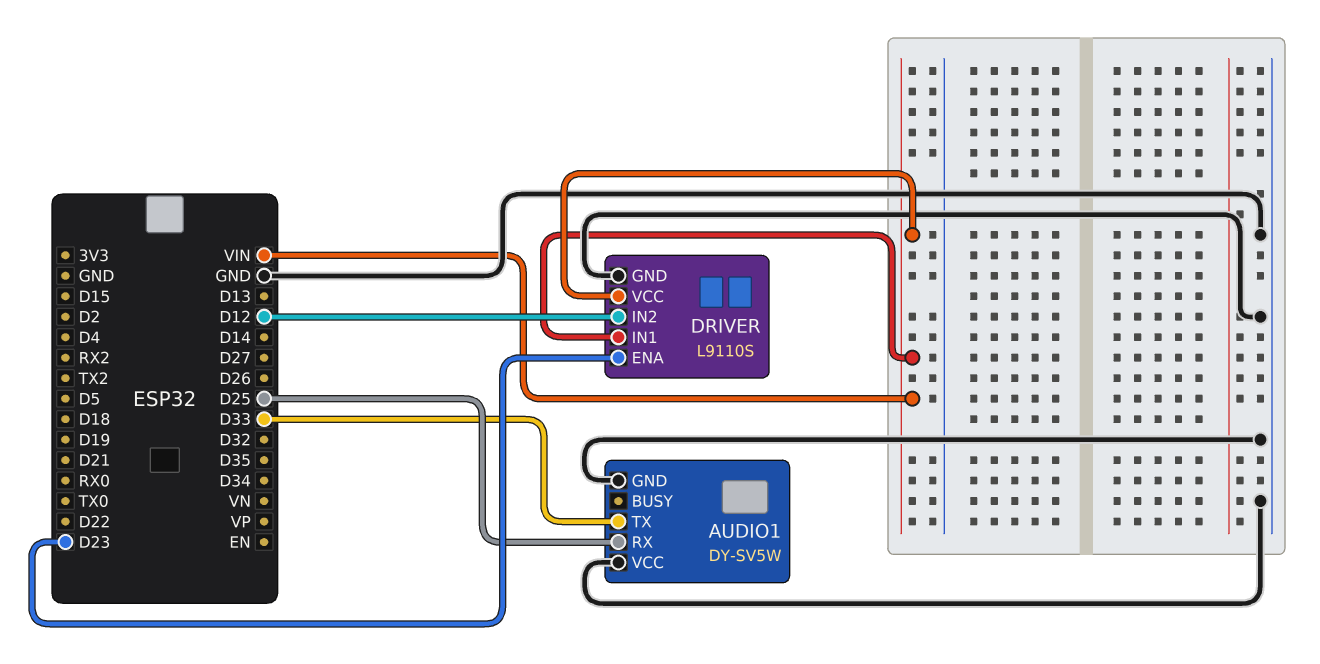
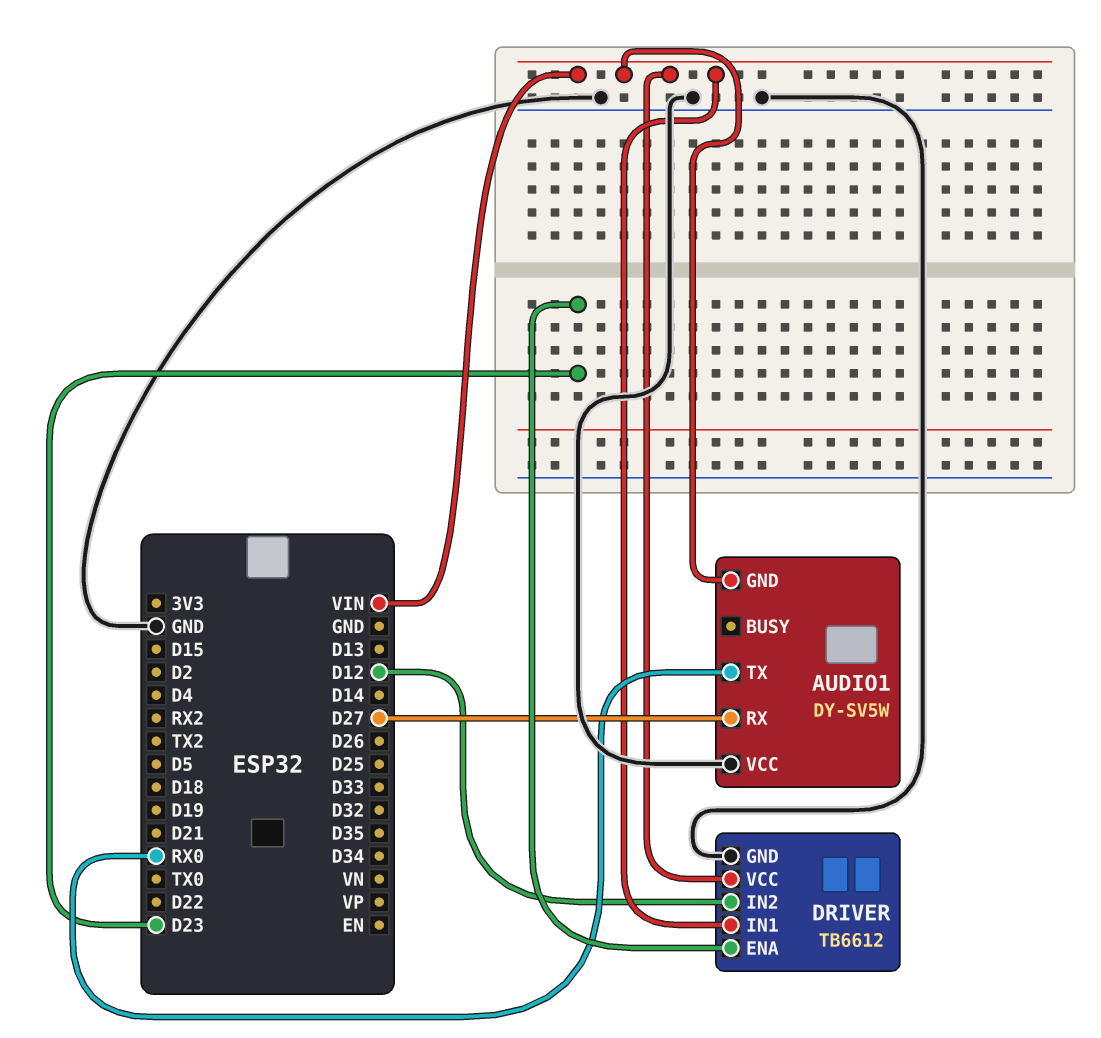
AUDIO1 pin GND: GND -> VIN
AUDIO1 pin RX: D25 -> D27
AUDIO1 pin TX: D33 -> RX0
DRIVER: L9110S -> TB6612

